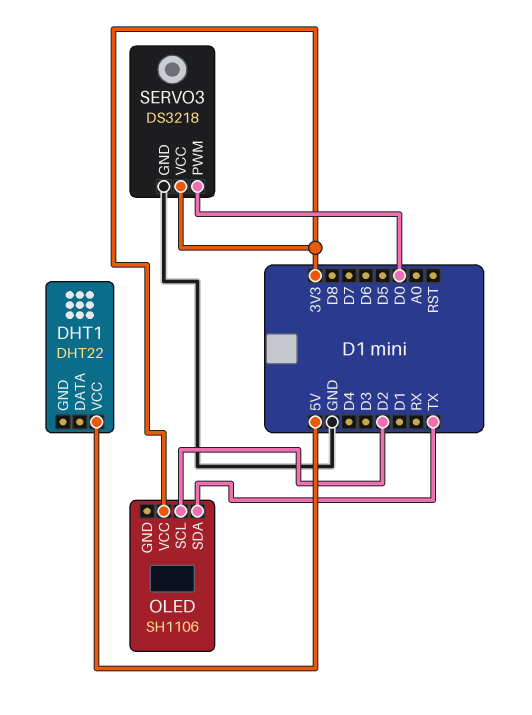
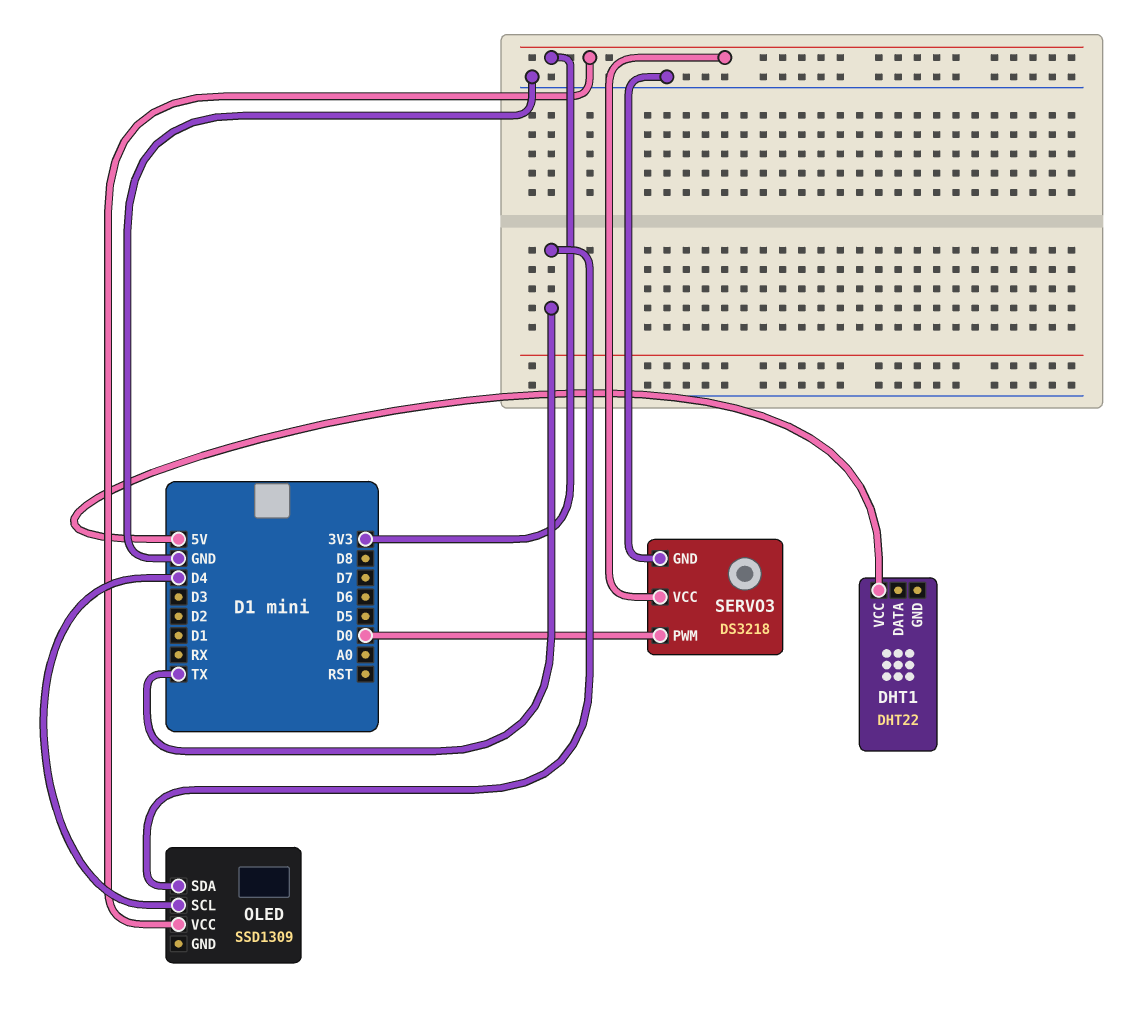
OLED: SH1106 -> SSD1309
OLED pin SCL: D2 -> D4

